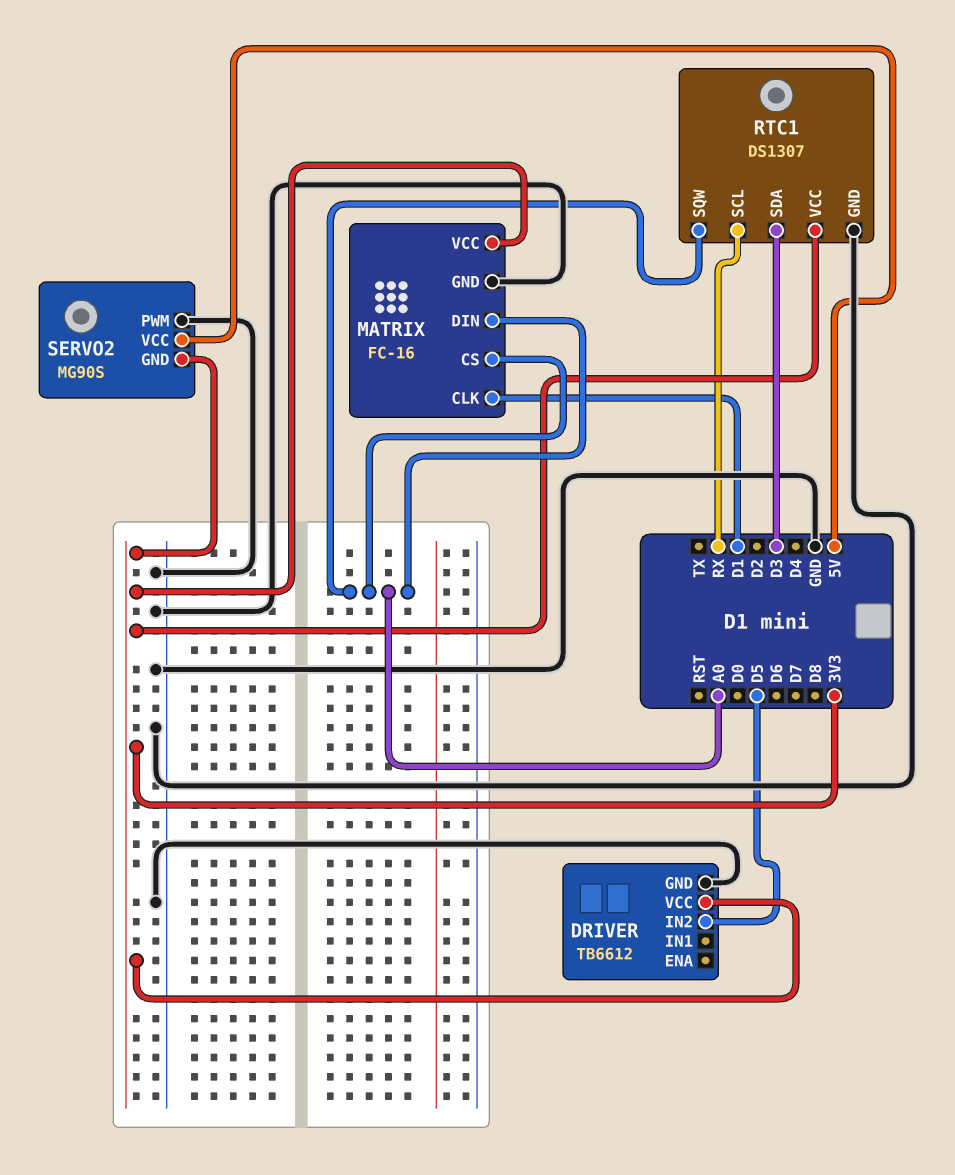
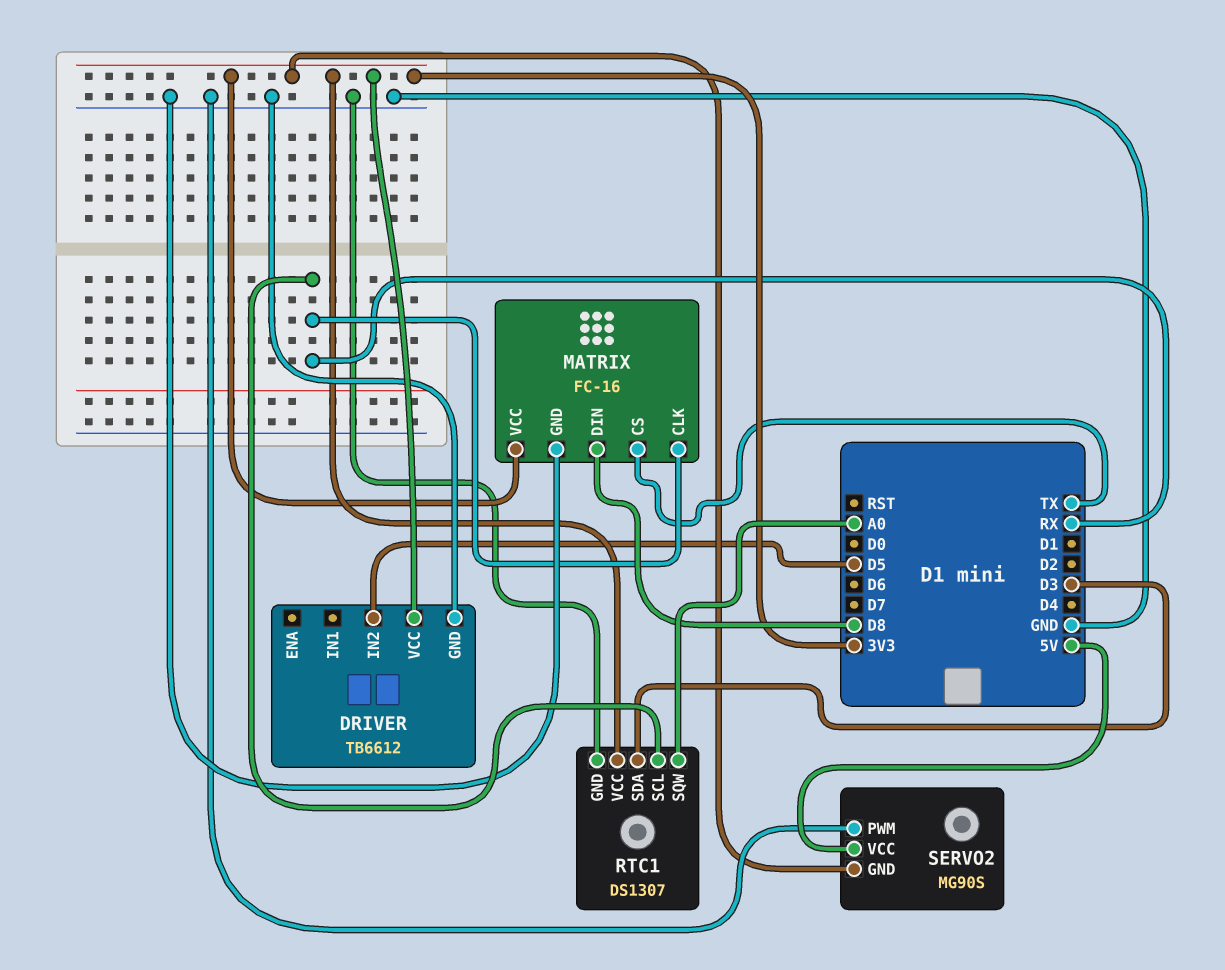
MATRIX pin CLK: D1 -> RX
MATRIX pin CS: A0 -> TX
MATRIX pin DIN: A0 -> D8

